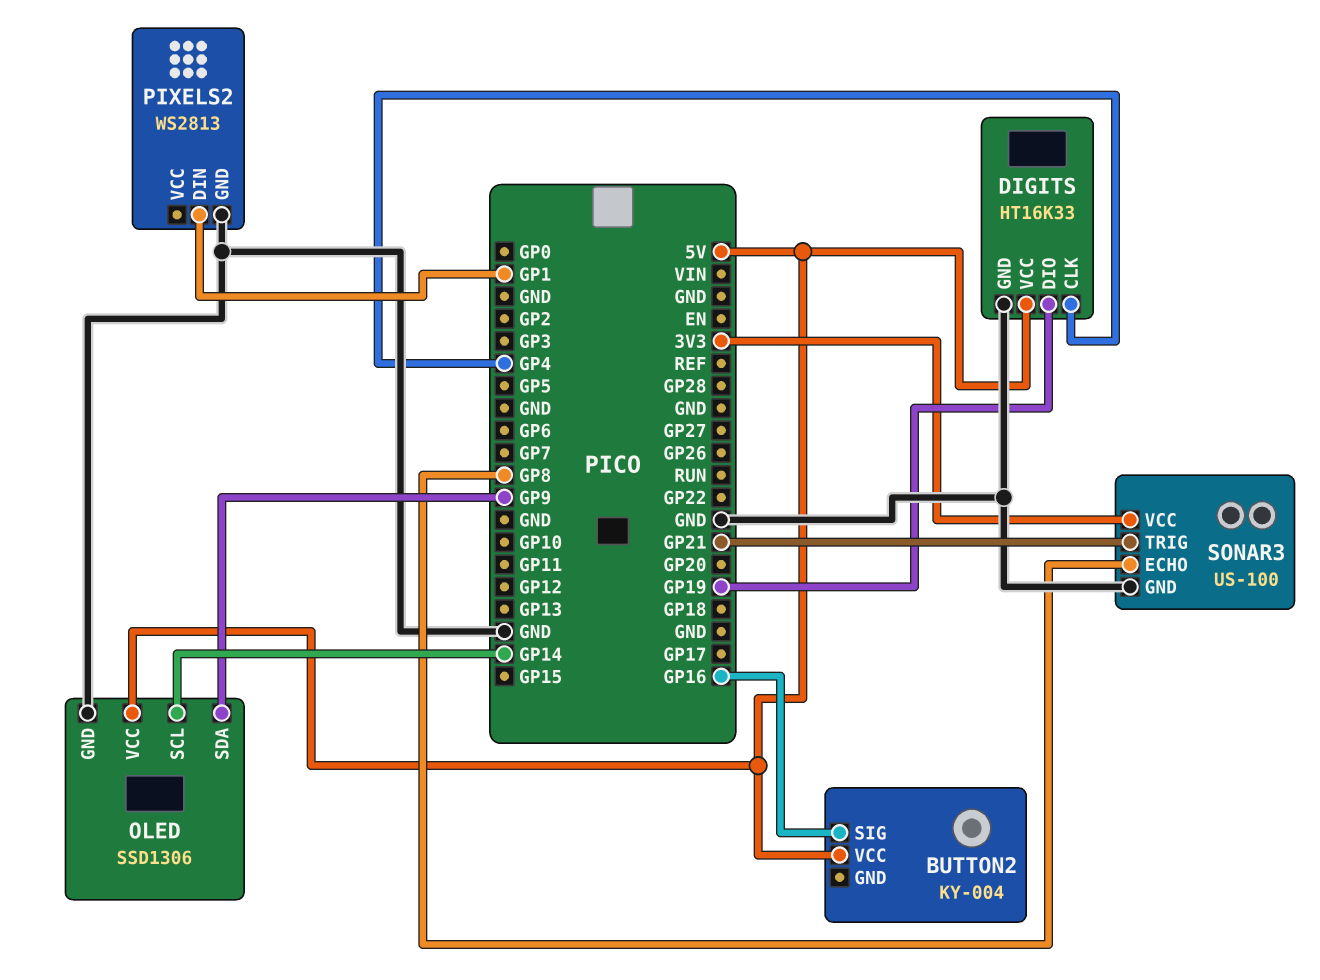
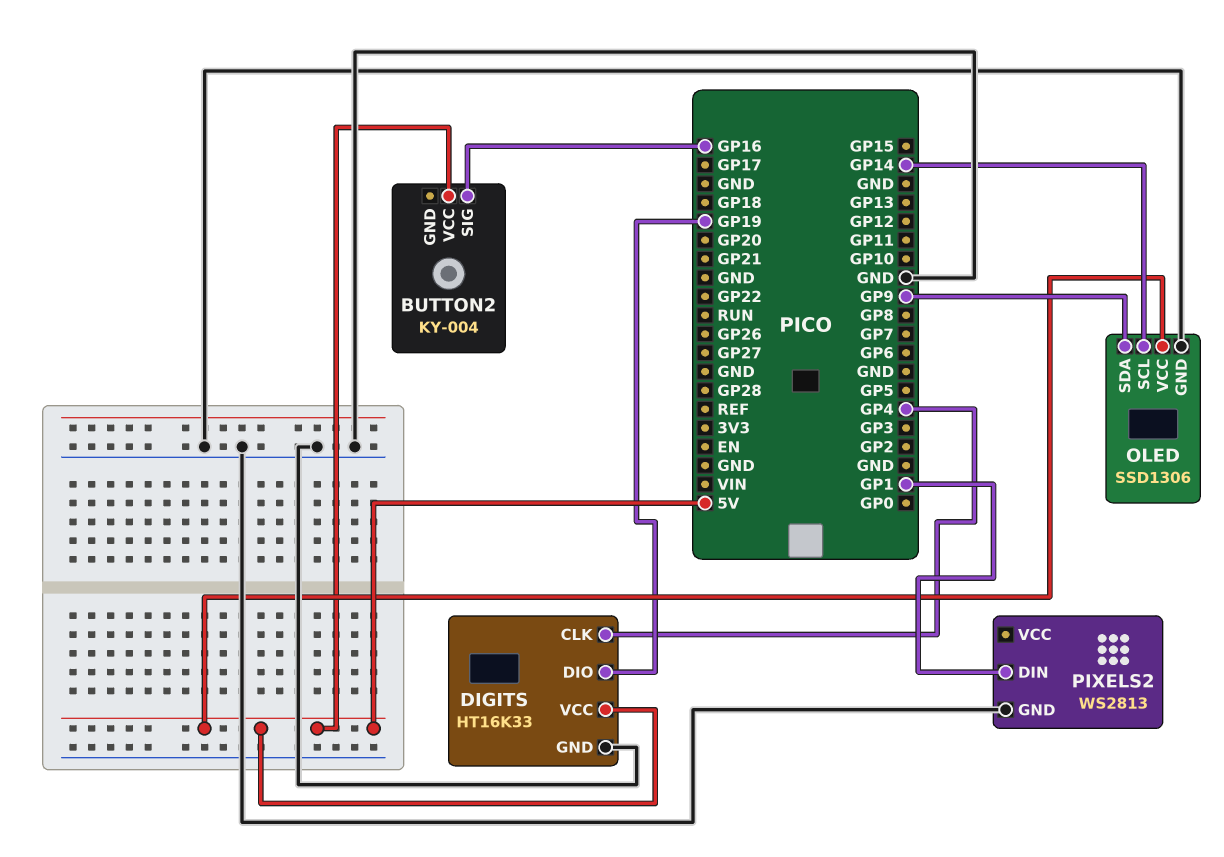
SONAR3: US-100 -> none
SONAR3 pin ECHO: GP8 -> none
SONAR3 pin GND: GND -> none
SONAR3 pin TRIG: GP21 -> none
SONAR3 pin VCC: 3V3 -> none

